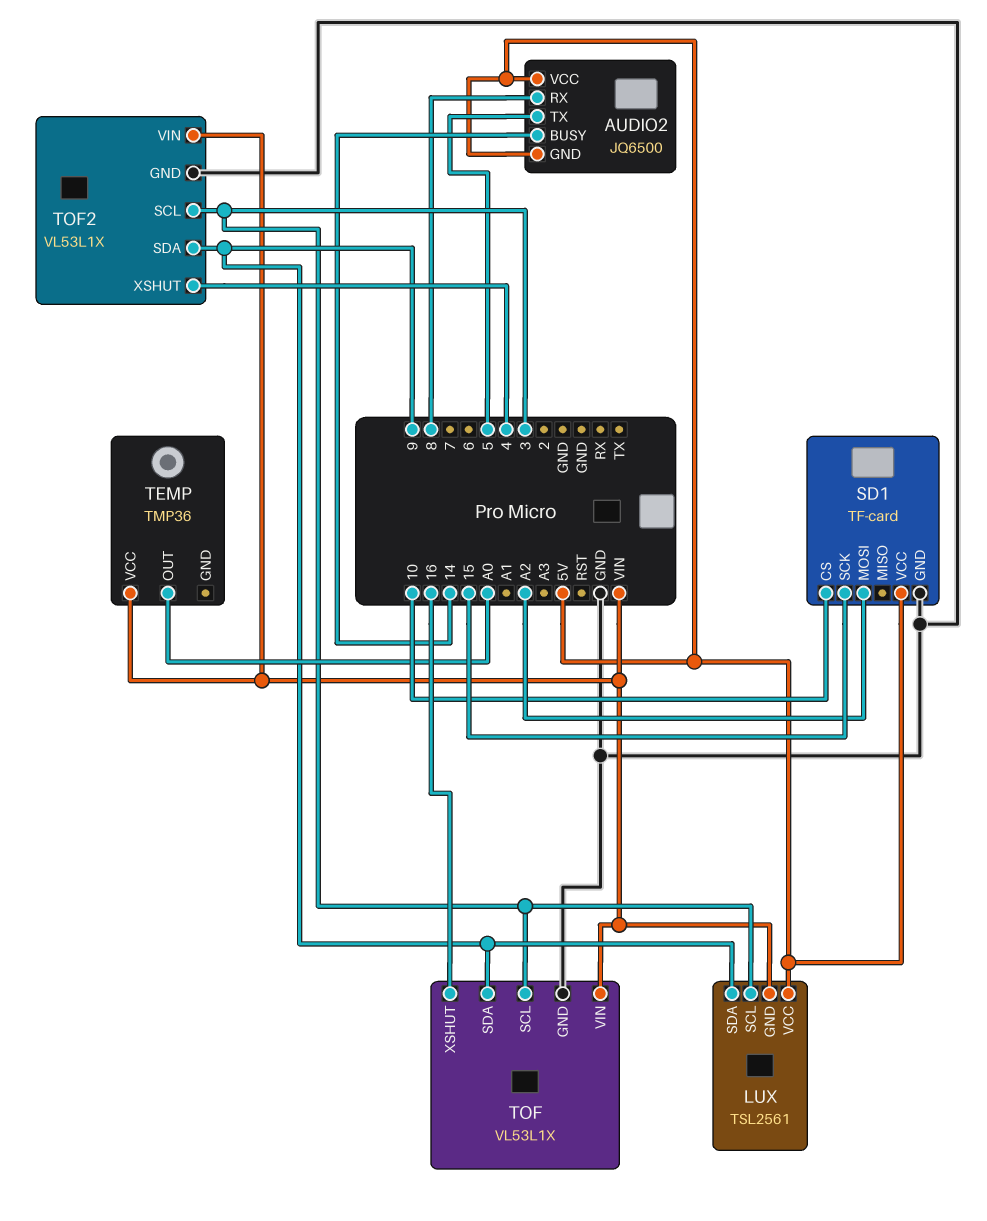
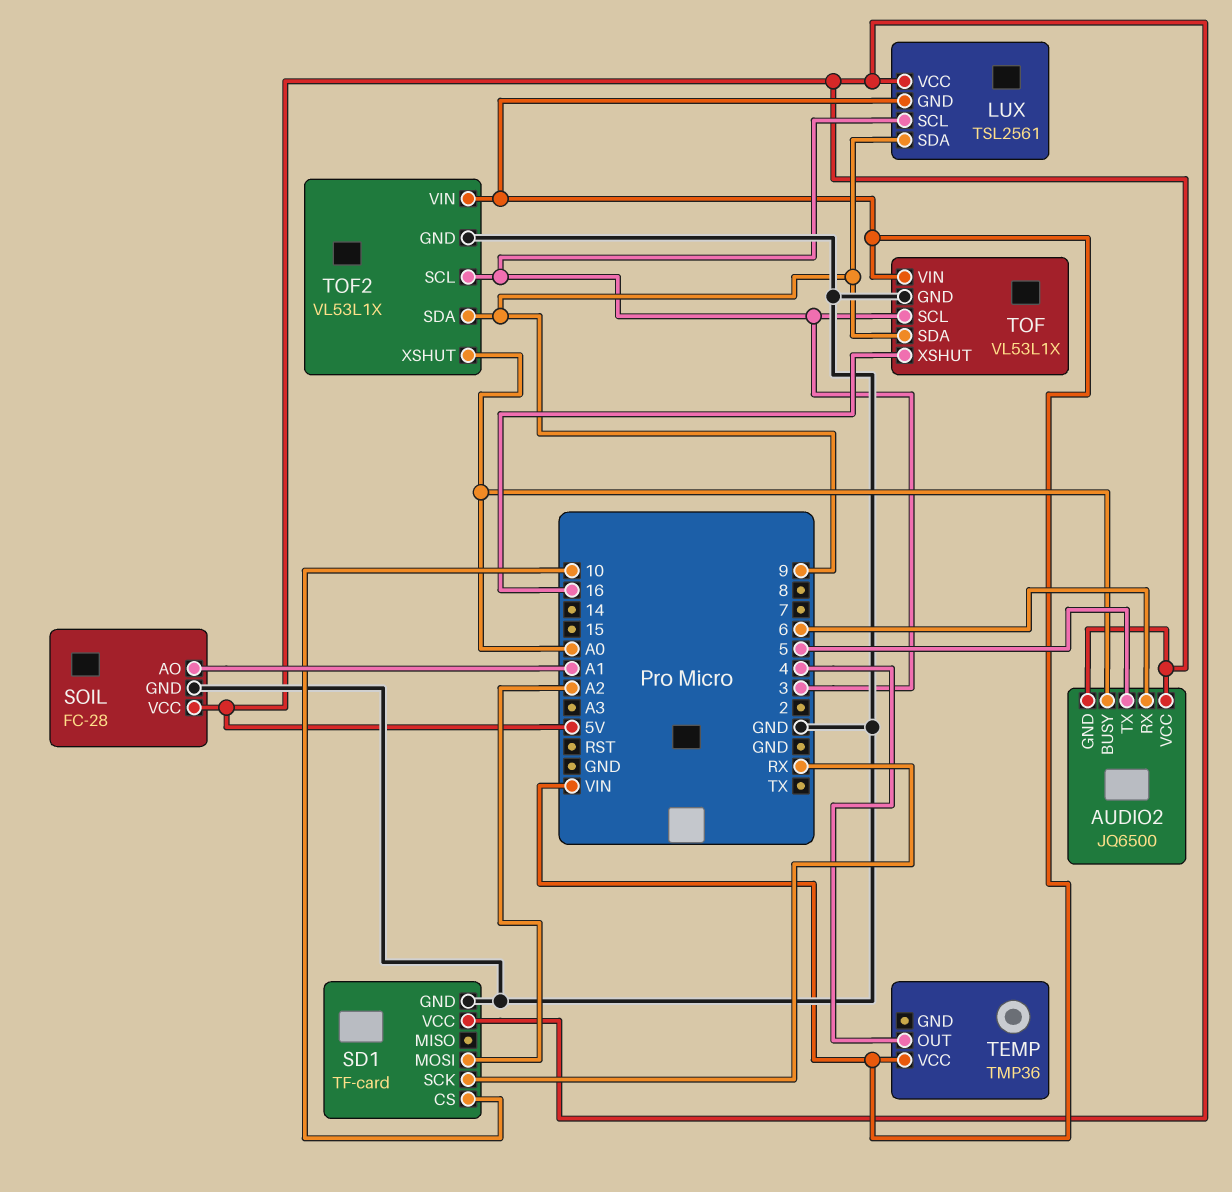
AUDIO2 pin BUSY: 14 -> A0
AUDIO2 pin RX: 8 -> 6
SD1 pin SCK: 15 -> RX
SOIL: none -> FC-28
SOIL pin AO: none -> A1
SOIL pin GND: none -> GND
SOIL pin VCC: none -> 5V
TEMP pin OUT: A0 -> 4
TOF2 pin XSHUT: 4 -> A0

